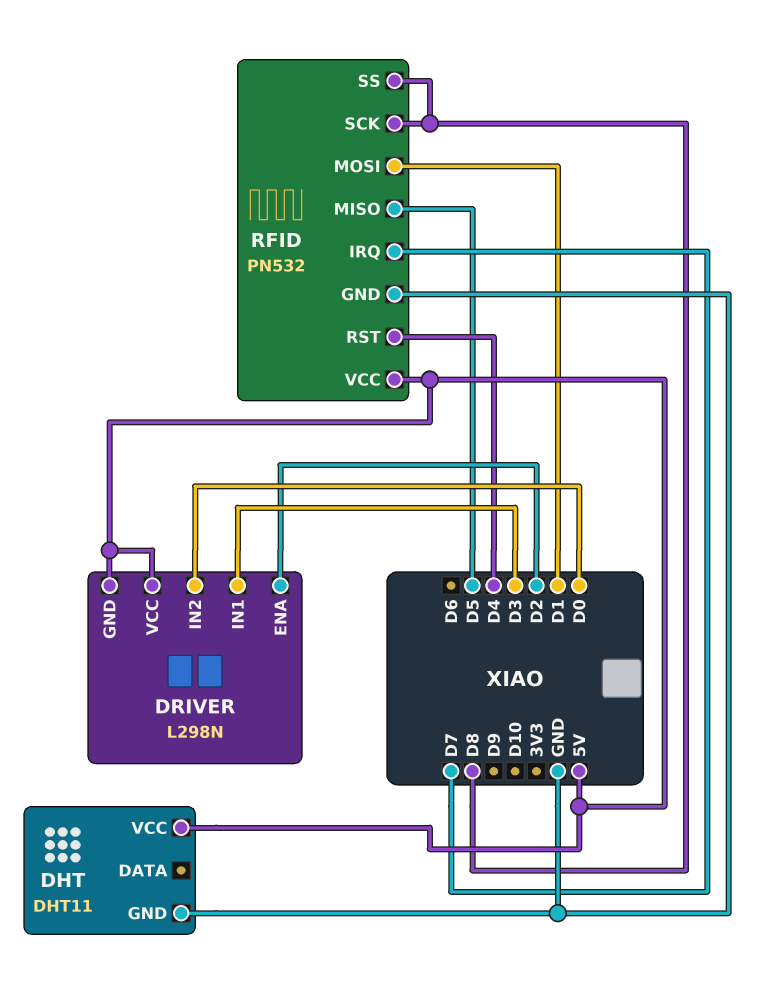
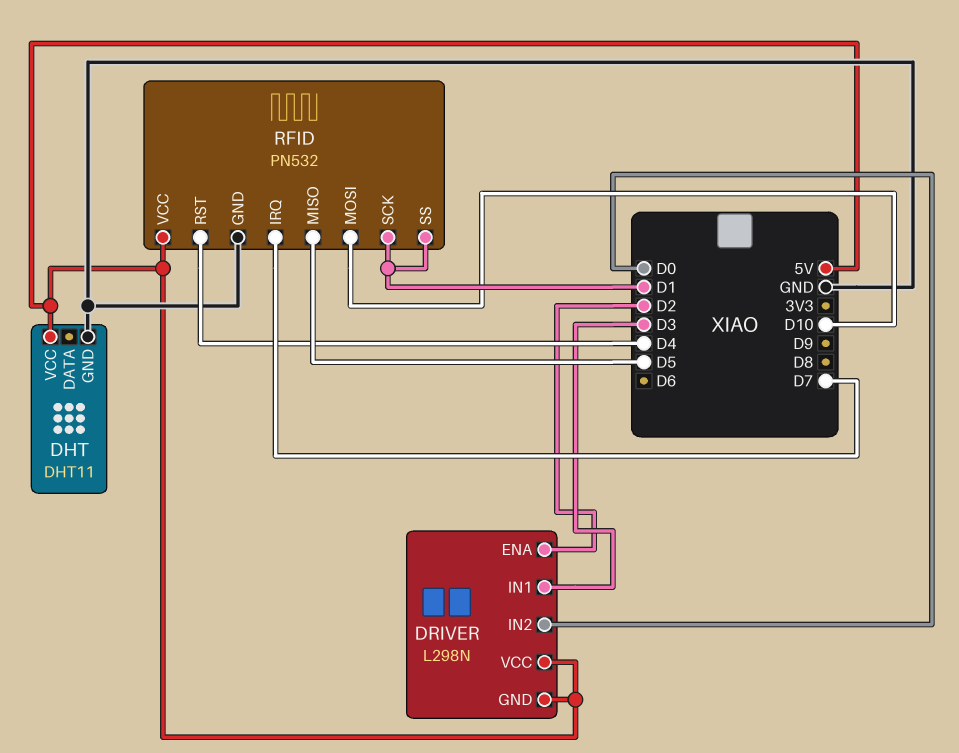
RFID pin MOSI: D1 -> D10
RFID pin SCK: D8 -> D1
RFID pin SS: D8 -> D1

